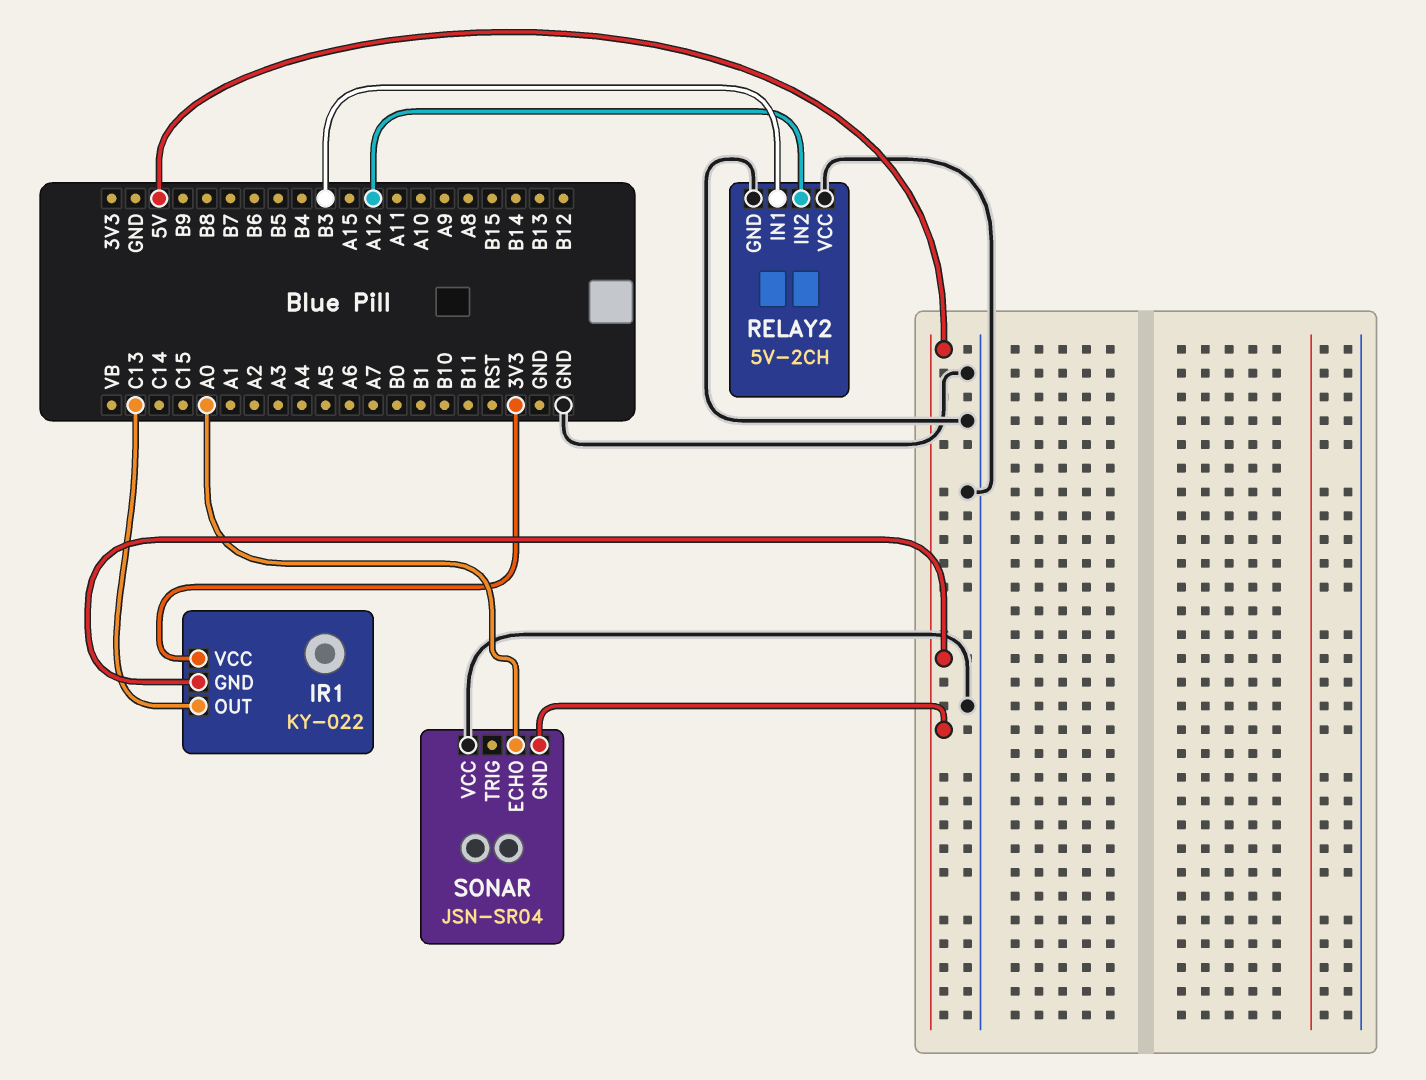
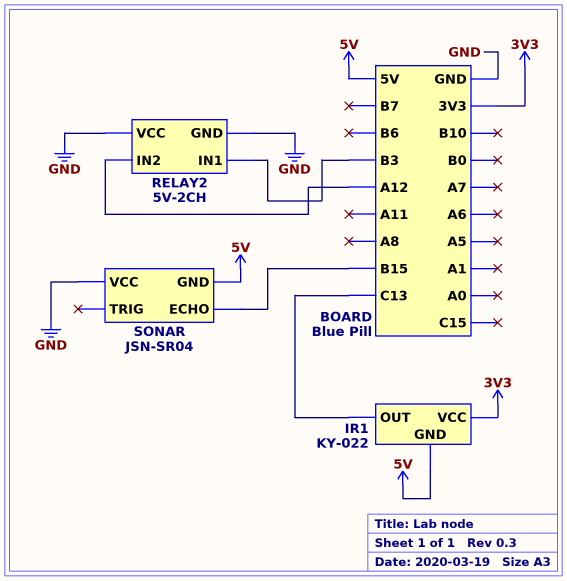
SONAR pin ECHO: A0 -> B15

